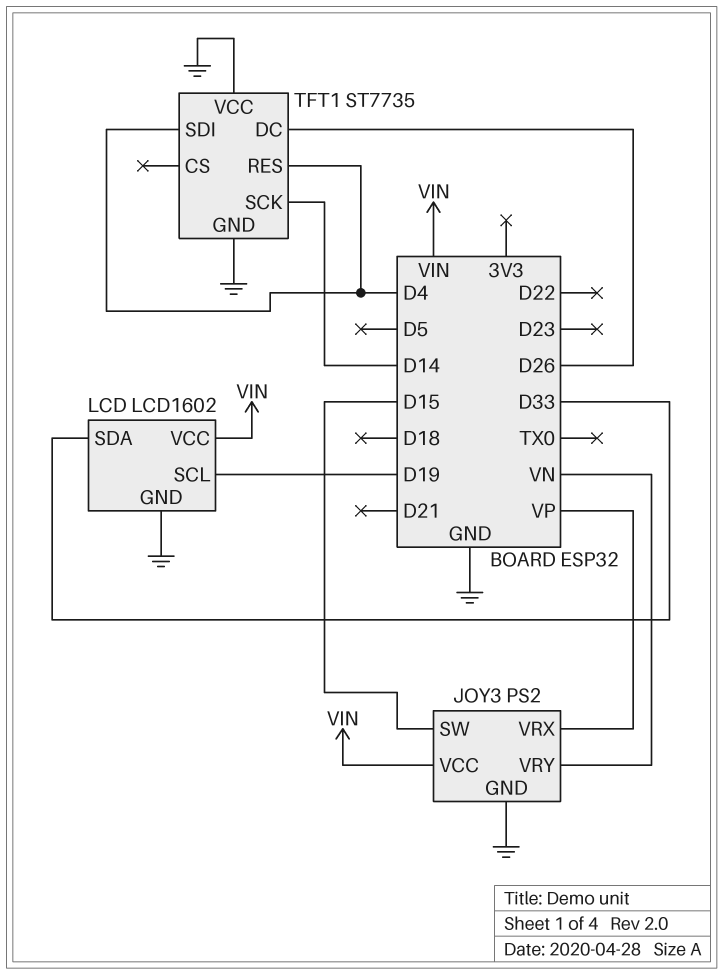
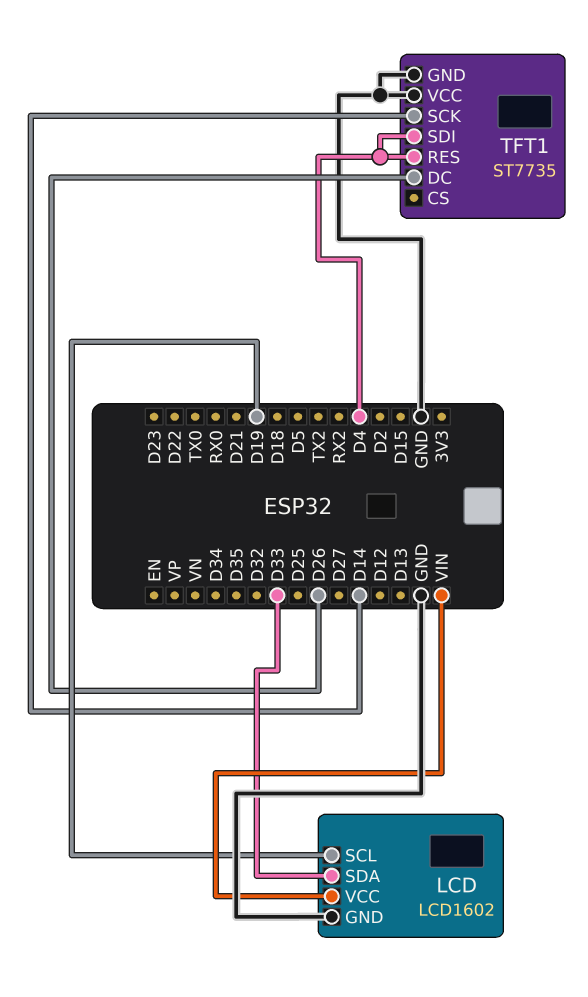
JOY3: PS2 -> none
JOY3 pin GND: GND -> none
JOY3 pin SW: D15 -> none
JOY3 pin VCC: VIN -> none
JOY3 pin VRX: VP -> none
JOY3 pin VRY: VN -> none

